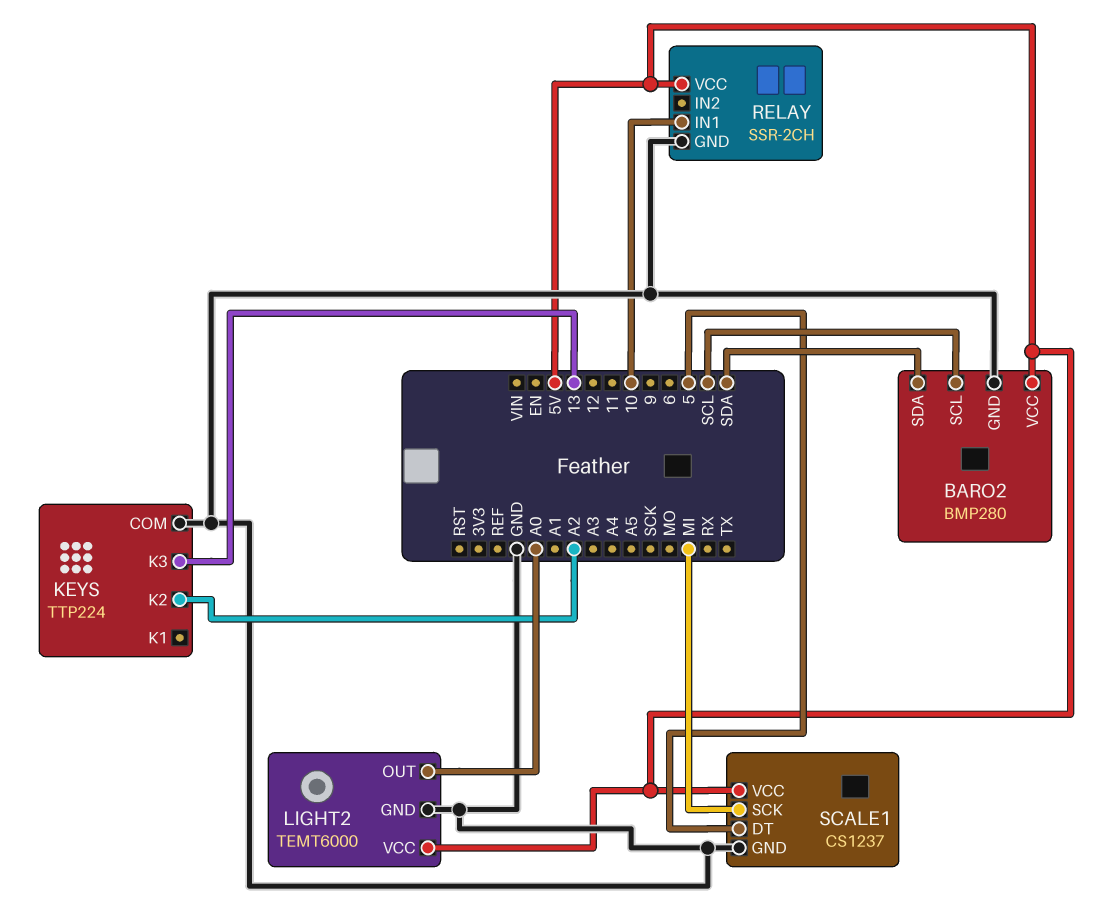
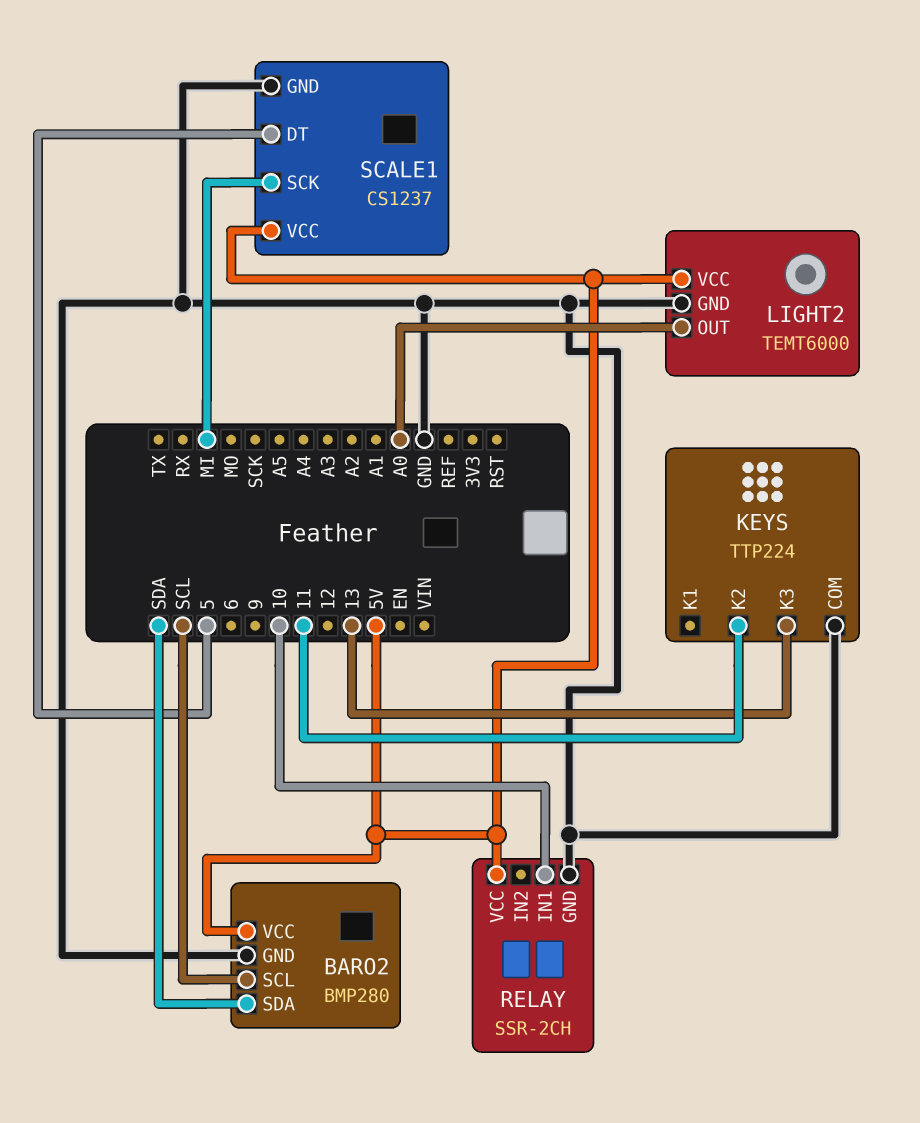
KEYS pin K2: A2 -> 11

